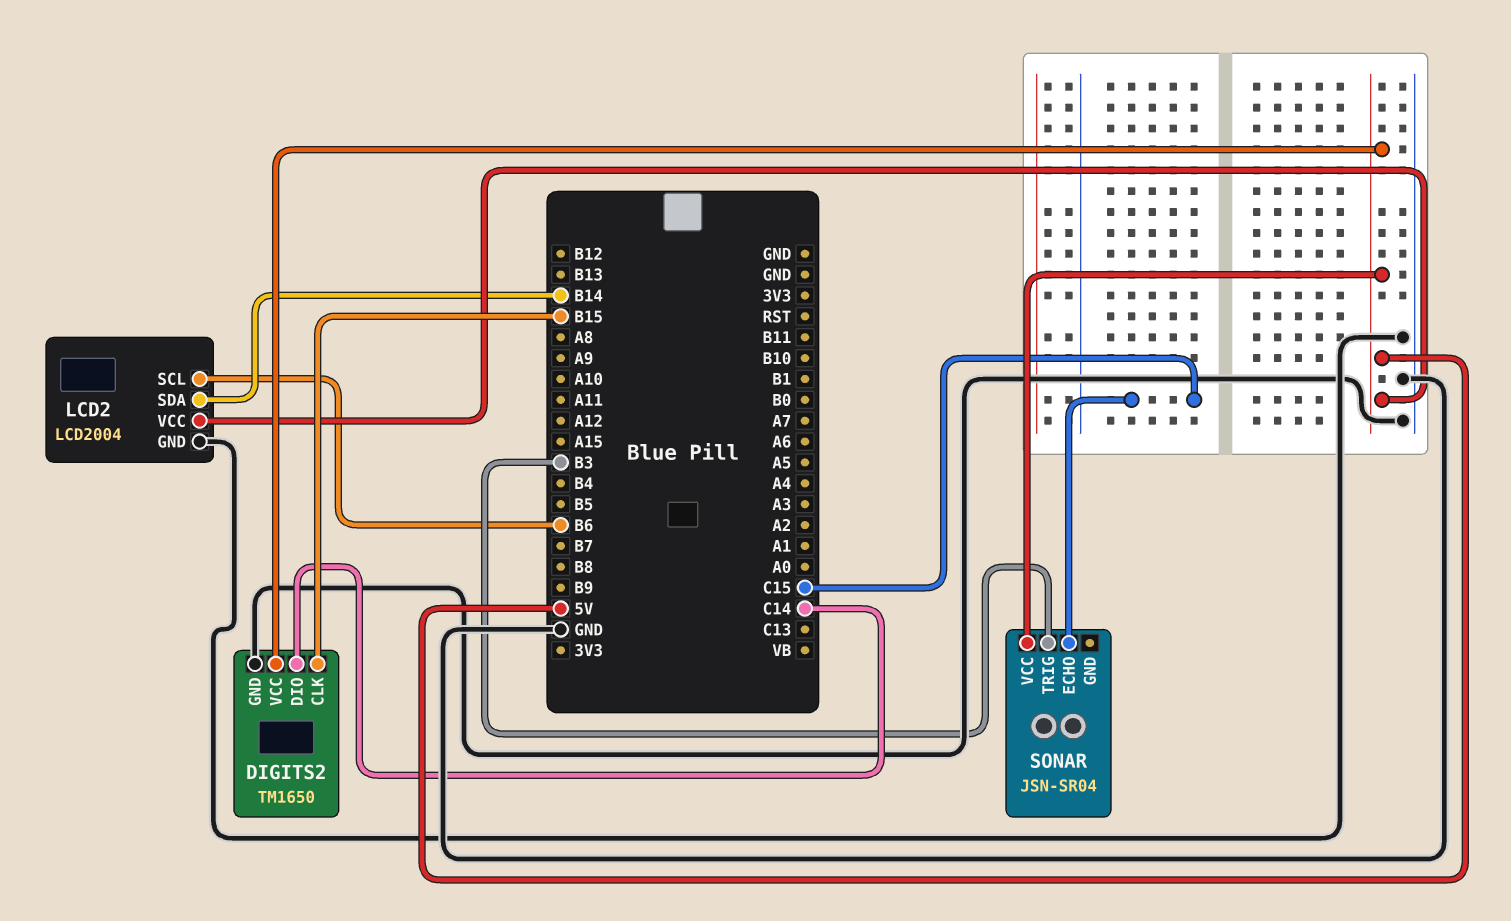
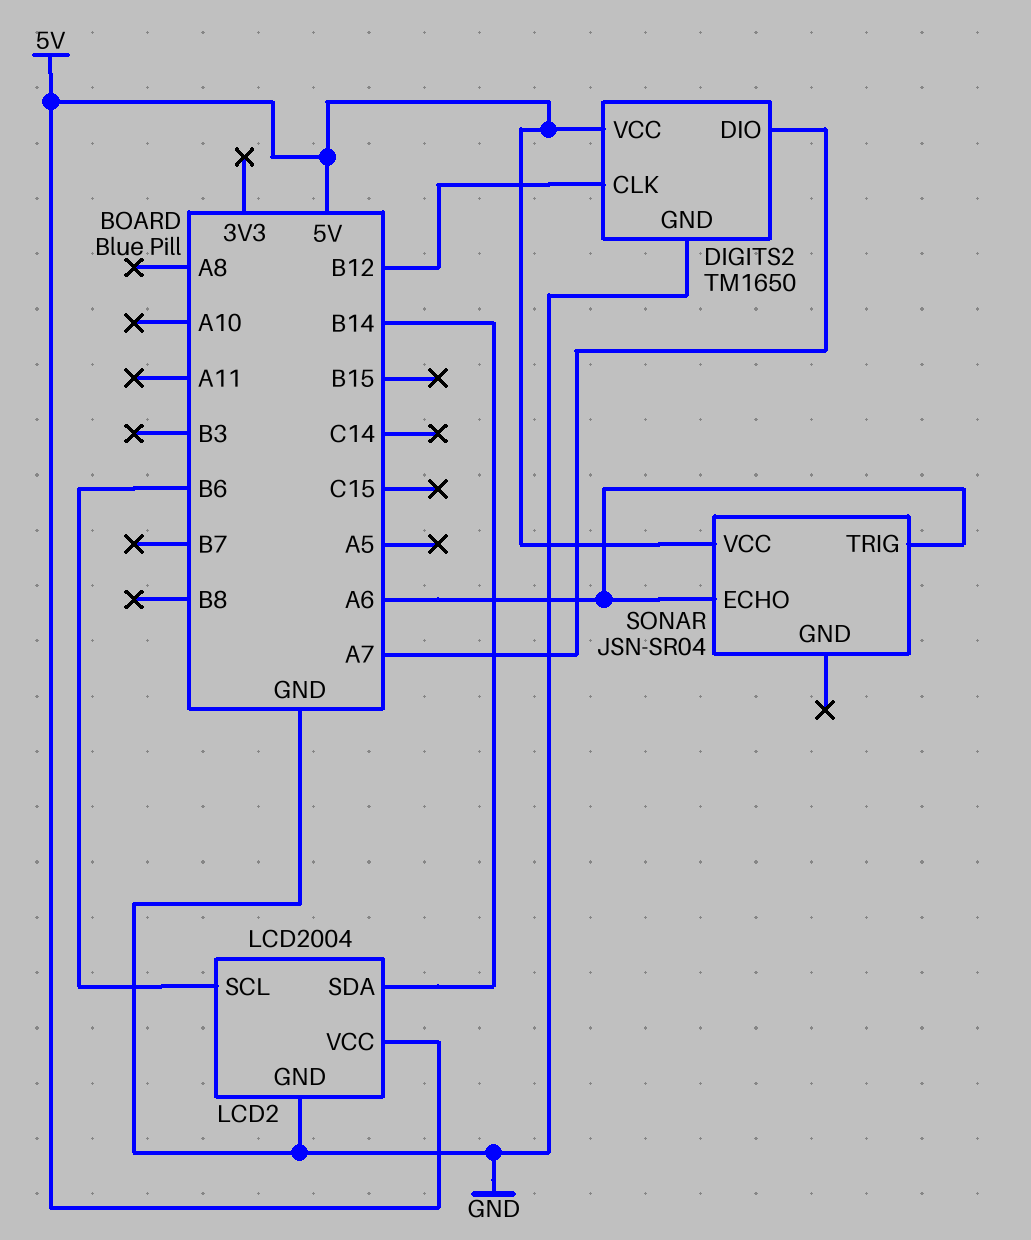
DIGITS2 pin CLK: B15 -> B12
DIGITS2 pin DIO: C14 -> A7
SONAR pin ECHO: C15 -> A6
SONAR pin TRIG: B3 -> A6

